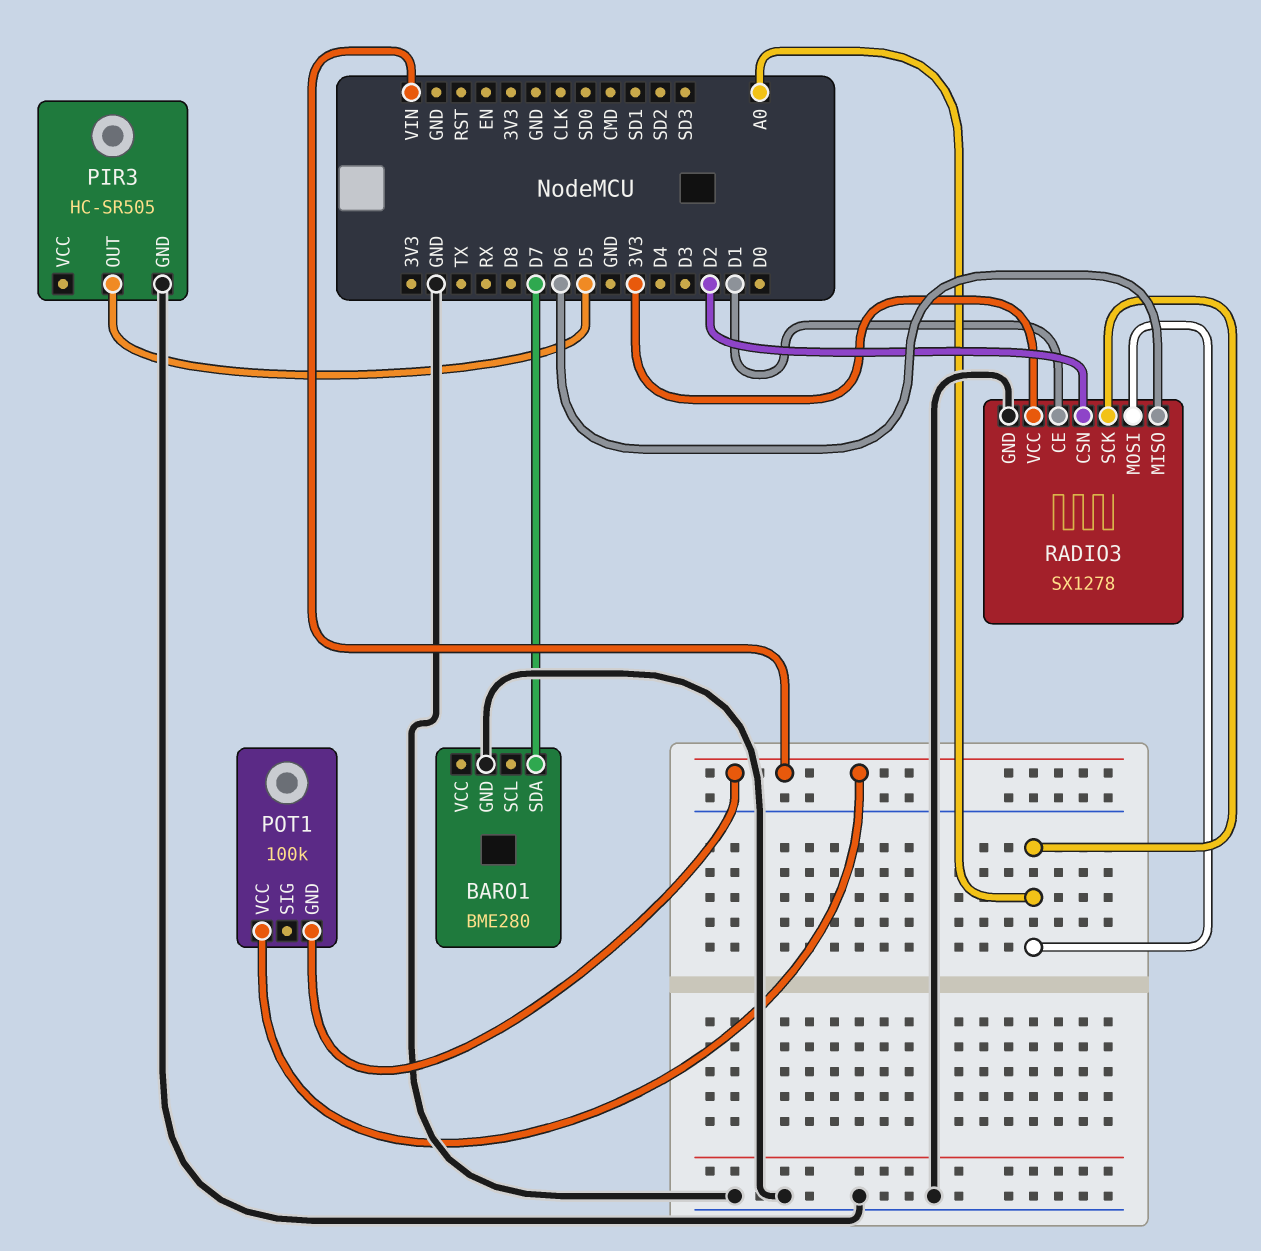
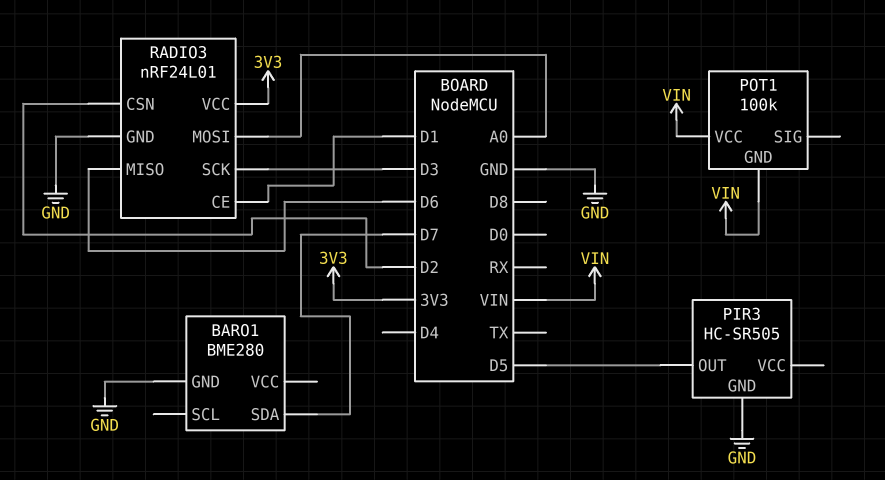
RADIO3: SX1278 -> nRF24L01
RADIO3 pin SCK: A0 -> D3

